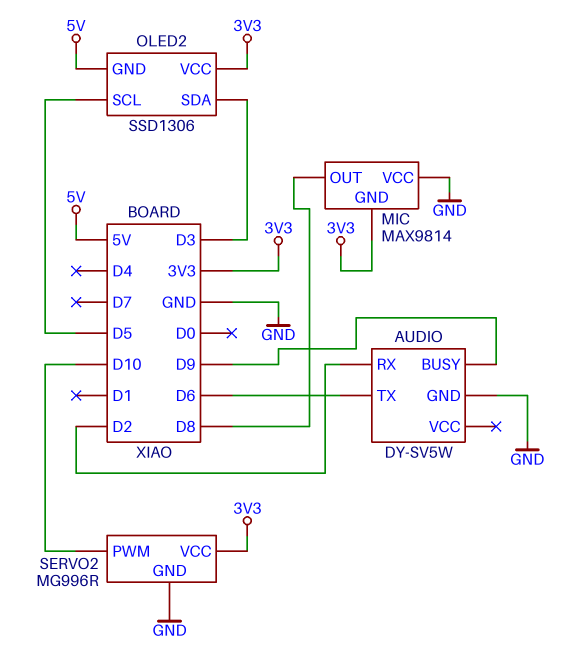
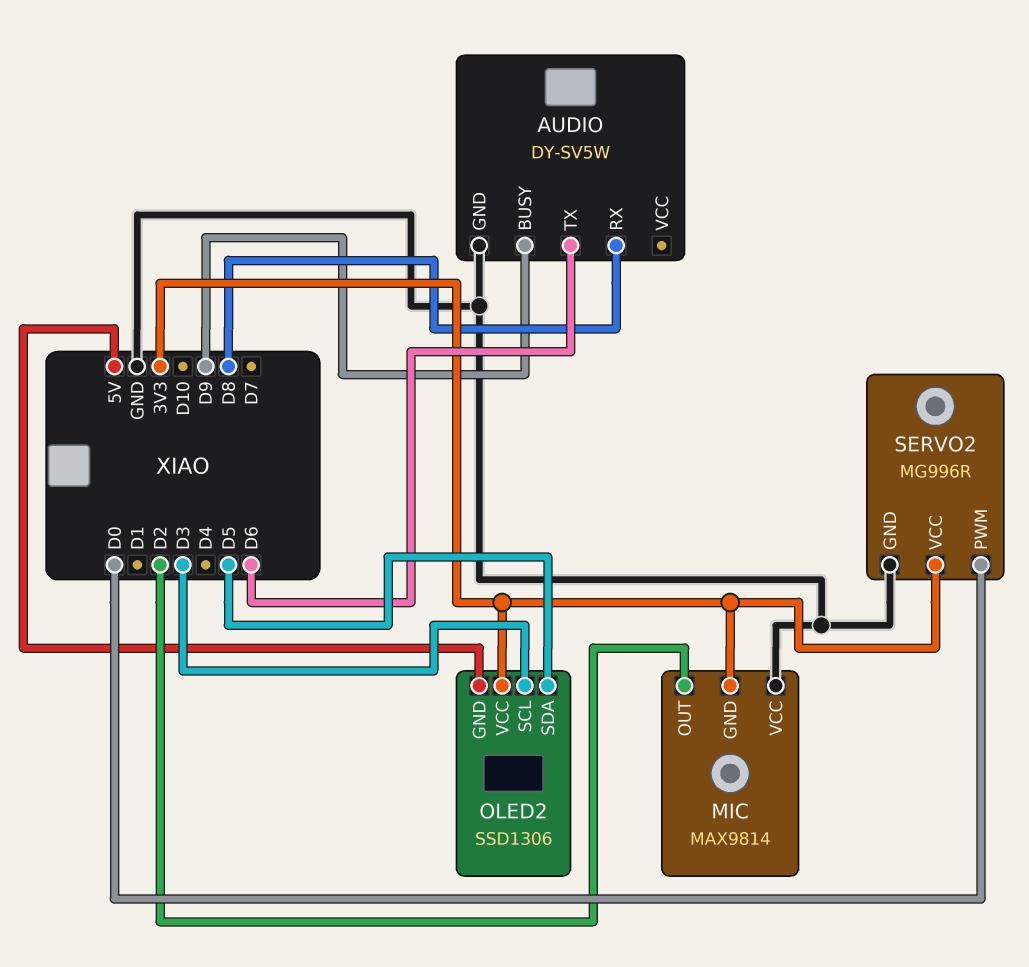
AUDIO pin RX: D2 -> D8
MIC pin OUT: D8 -> D2
OLED2 pin SCL: D5 -> D3
OLED2 pin SDA: D3 -> D5
SERVO2 pin PWM: D10 -> D0

